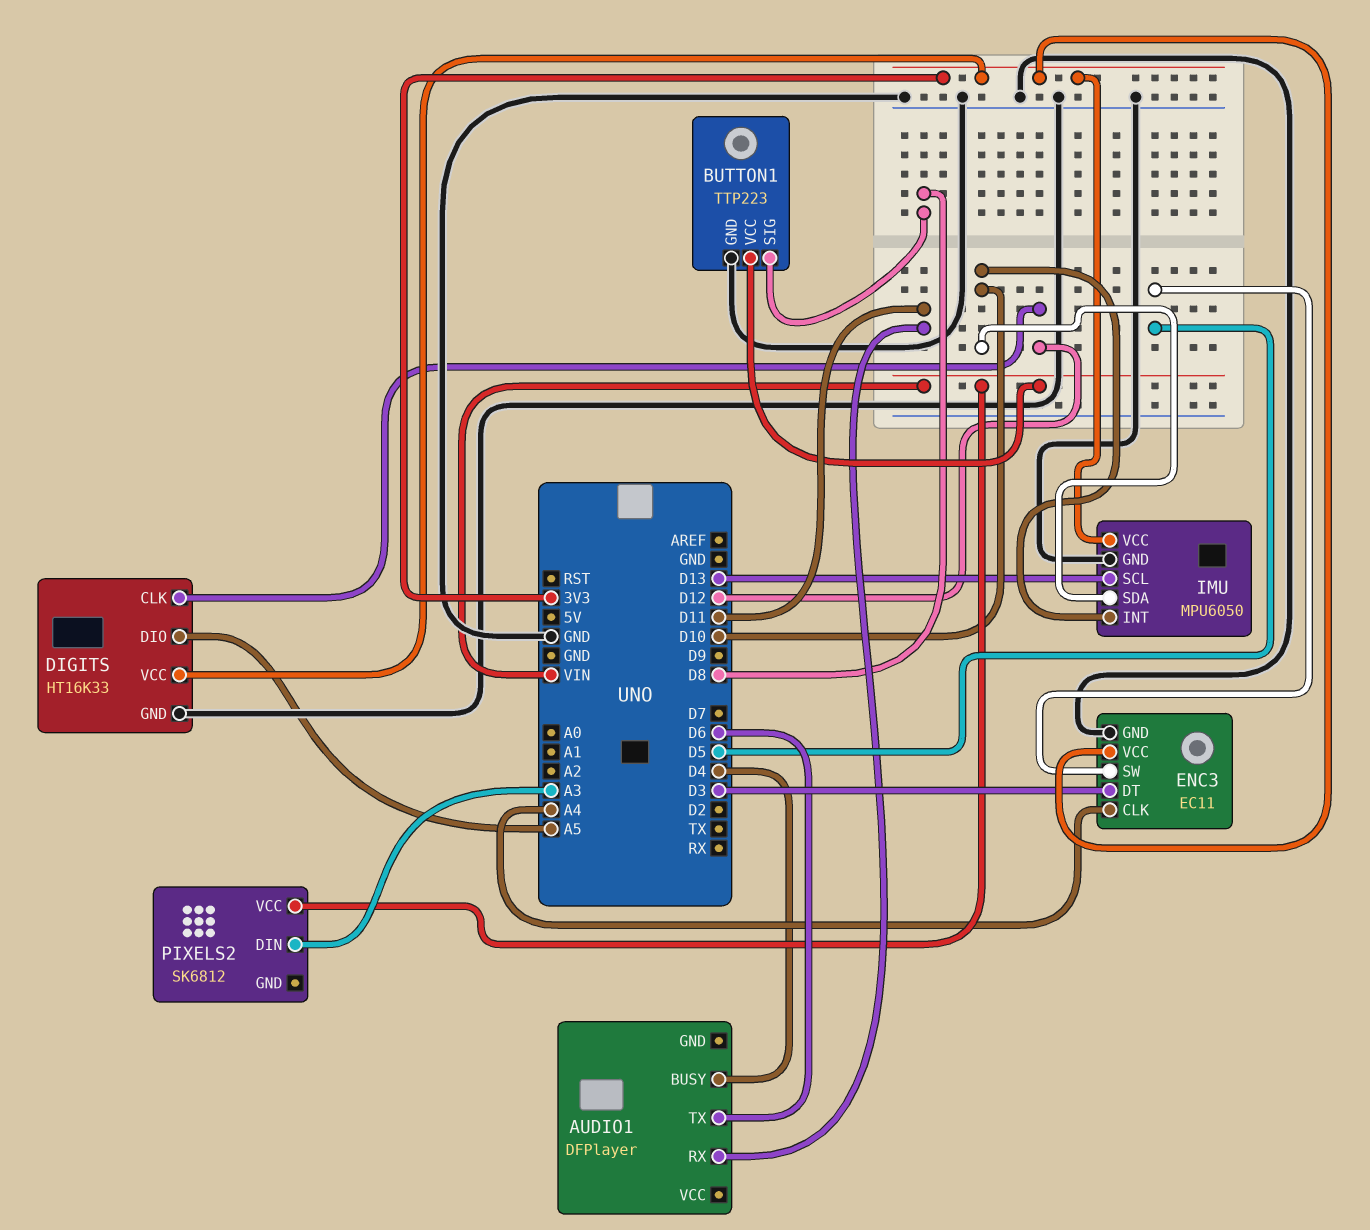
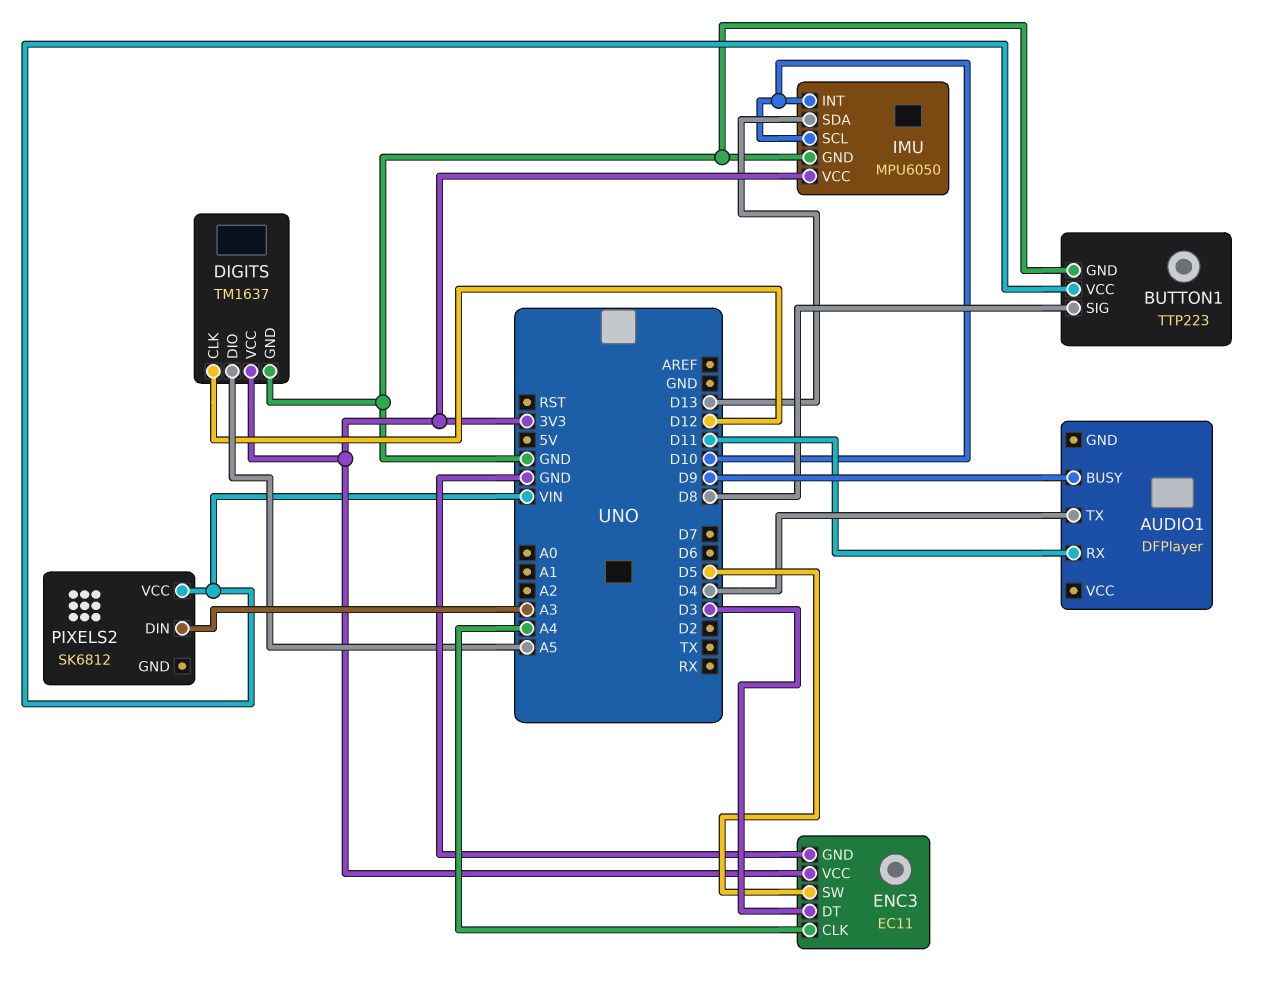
AUDIO1 pin BUSY: D4 -> D9
AUDIO1 pin TX: D6 -> D4
DIGITS: HT16K33 -> TM1637
IMU pin SCL: D13 -> D10
IMU pin SDA: D10 -> D13

